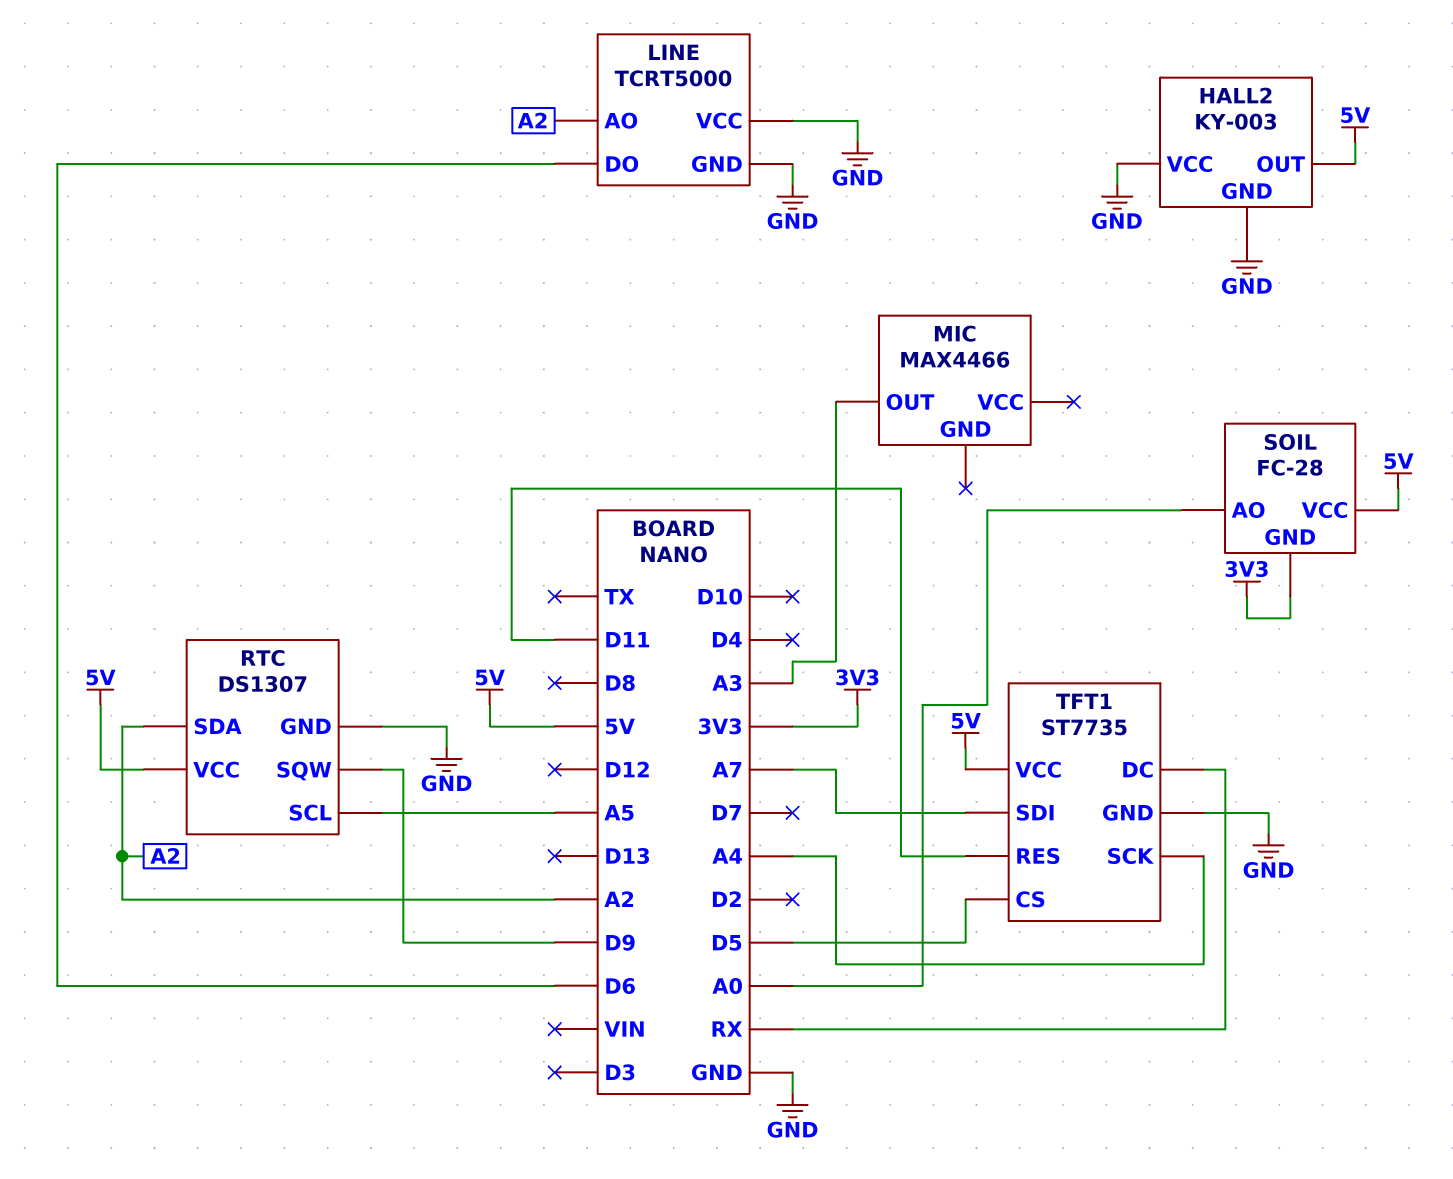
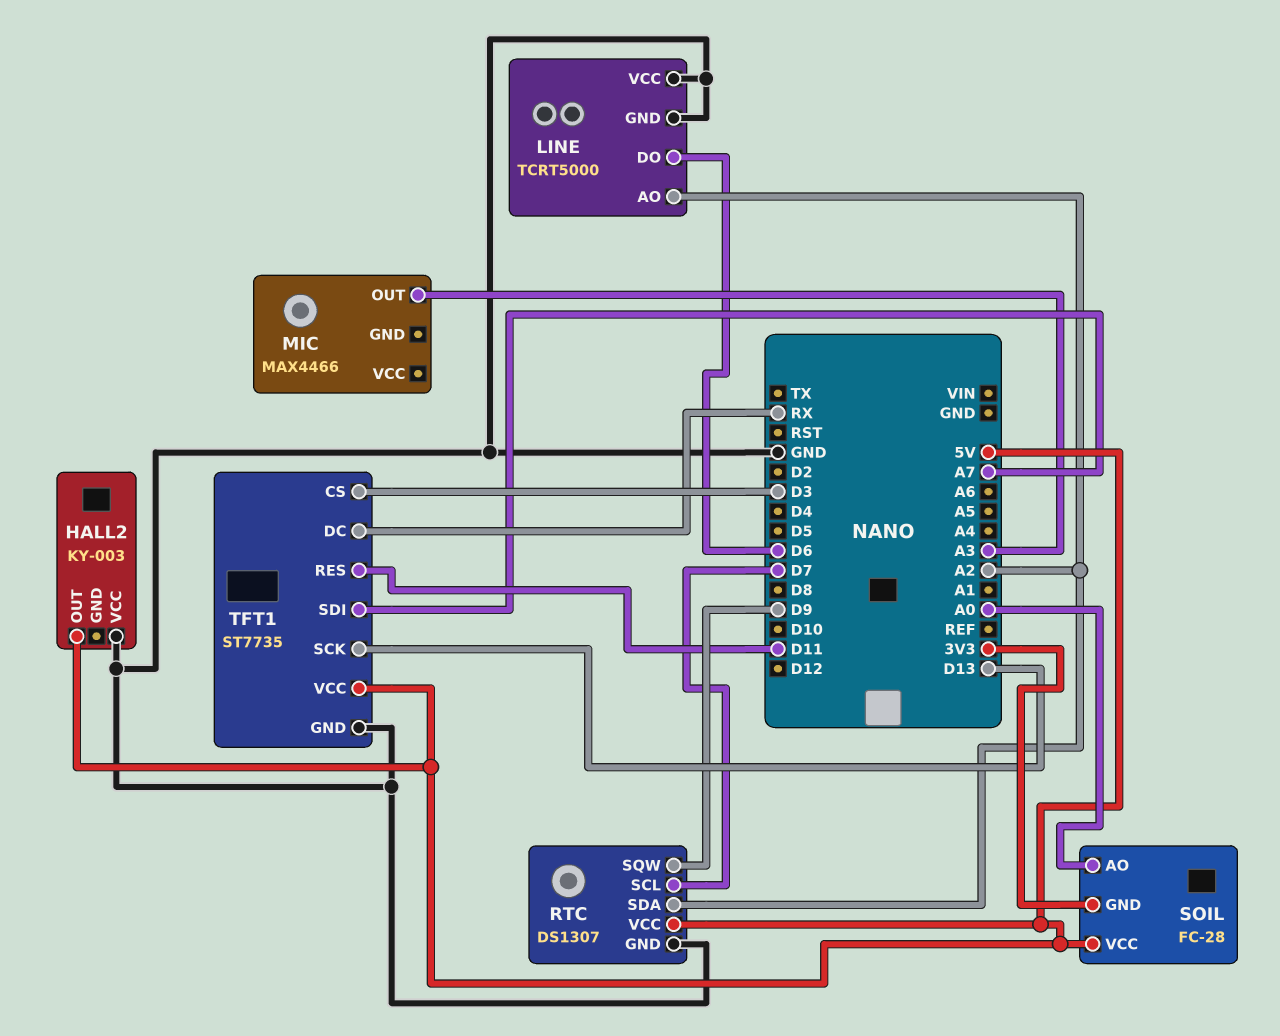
HALL2 pin GND: GND -> none
RTC pin SCL: A5 -> D7
TFT1 pin CS: D5 -> D3
TFT1 pin SCK: A4 -> D13

